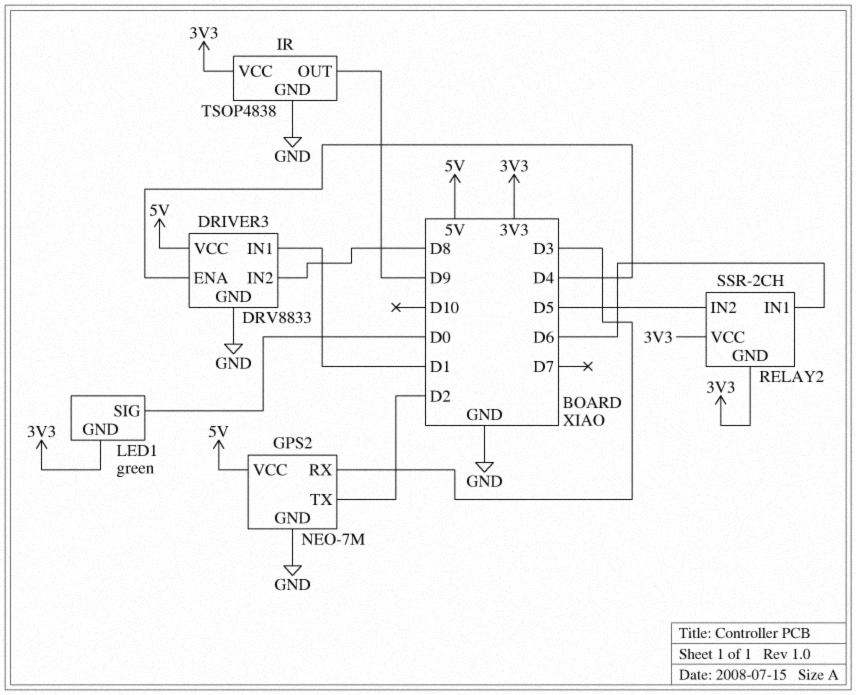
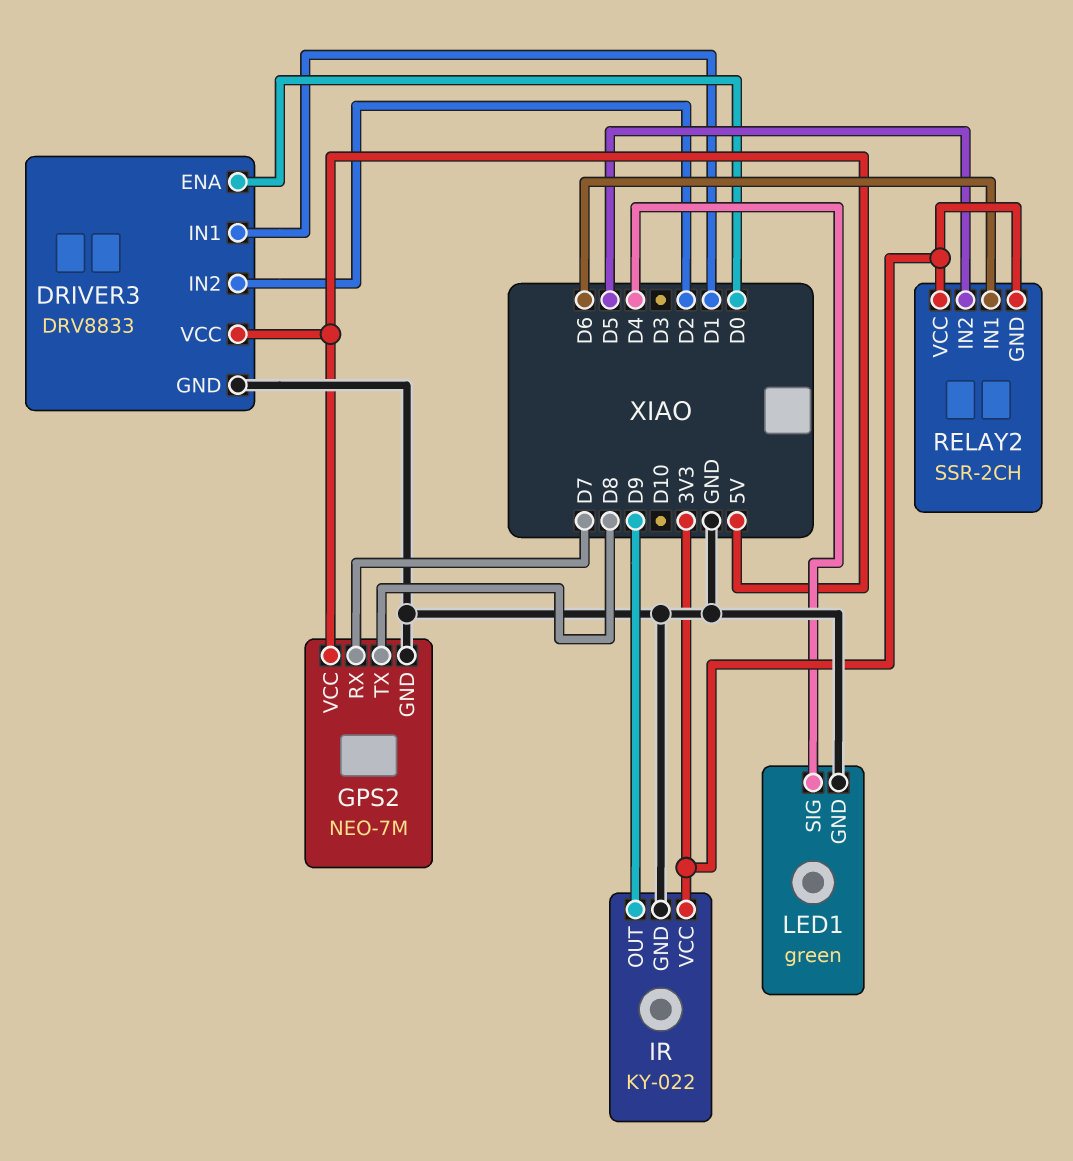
DRIVER3 pin ENA: D4 -> D0
DRIVER3 pin IN2: D8 -> D2
GPS2 pin RX: D3 -> D7
GPS2 pin TX: D2 -> D8
IR: TSOP4838 -> KY-022
LED1 pin GND: 3V3 -> GND
LED1 pin SIG: D0 -> D4

